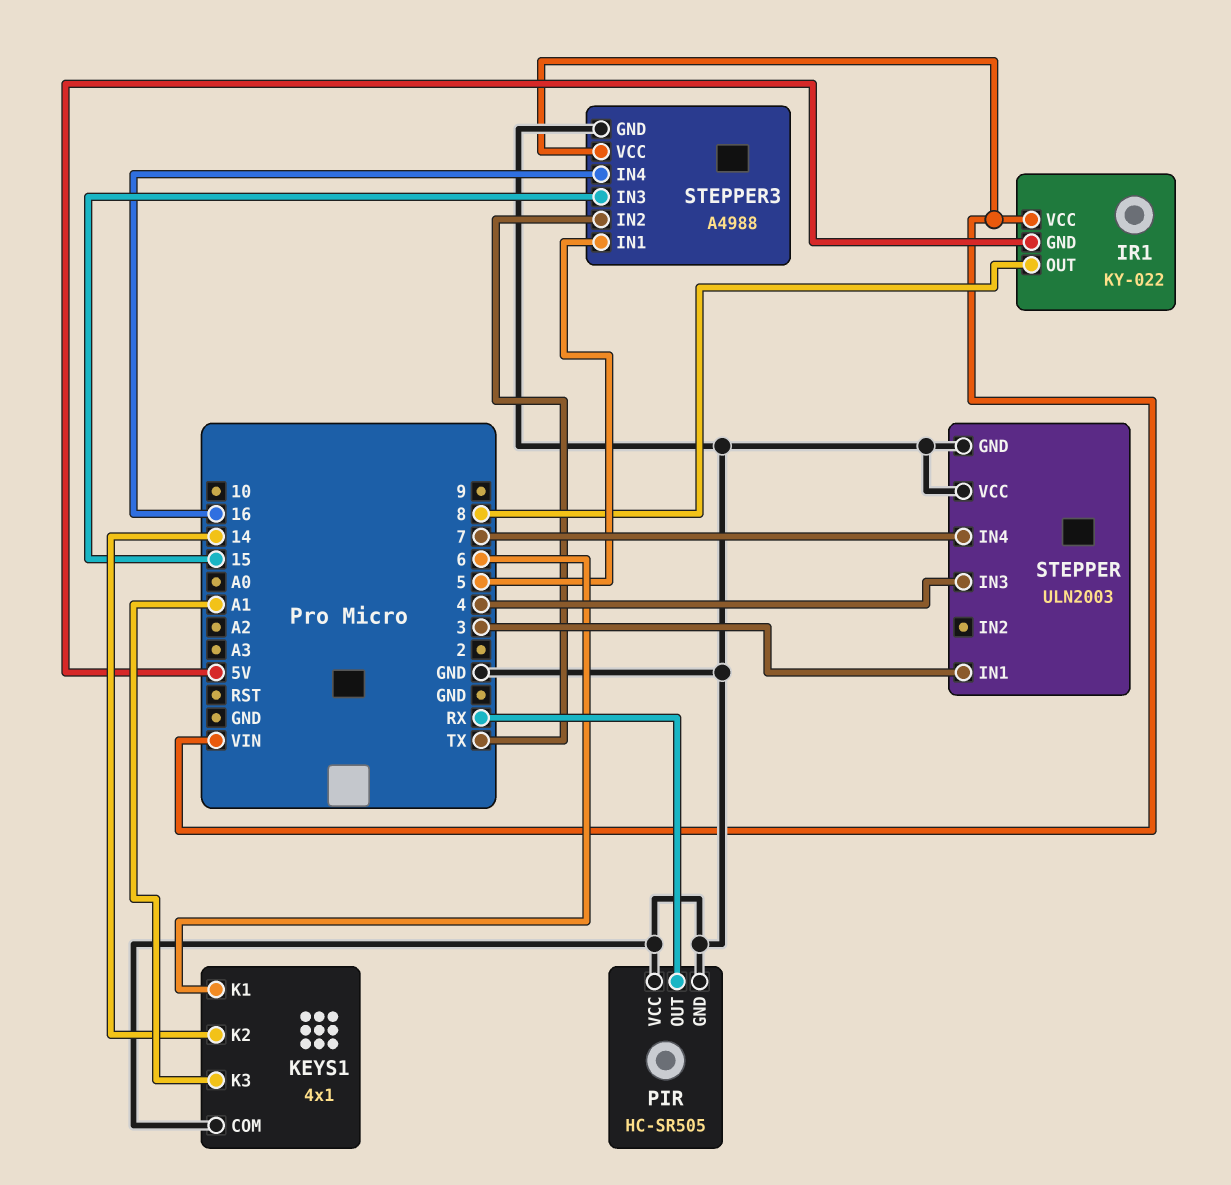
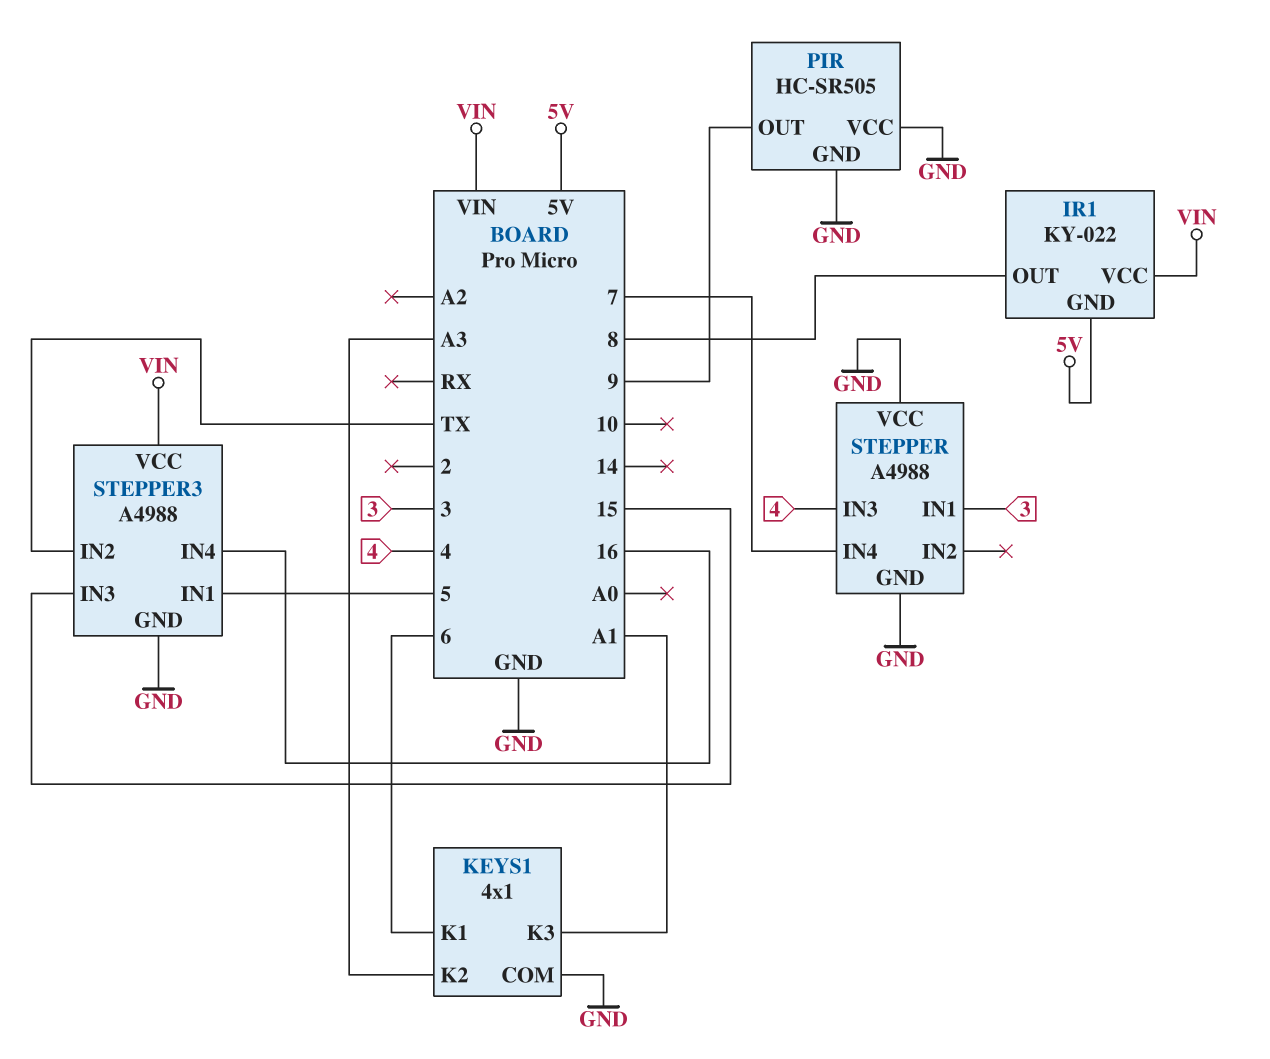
KEYS1 pin K2: 14 -> A3
PIR pin OUT: RX -> 9
STEPPER: ULN2003 -> A4988

